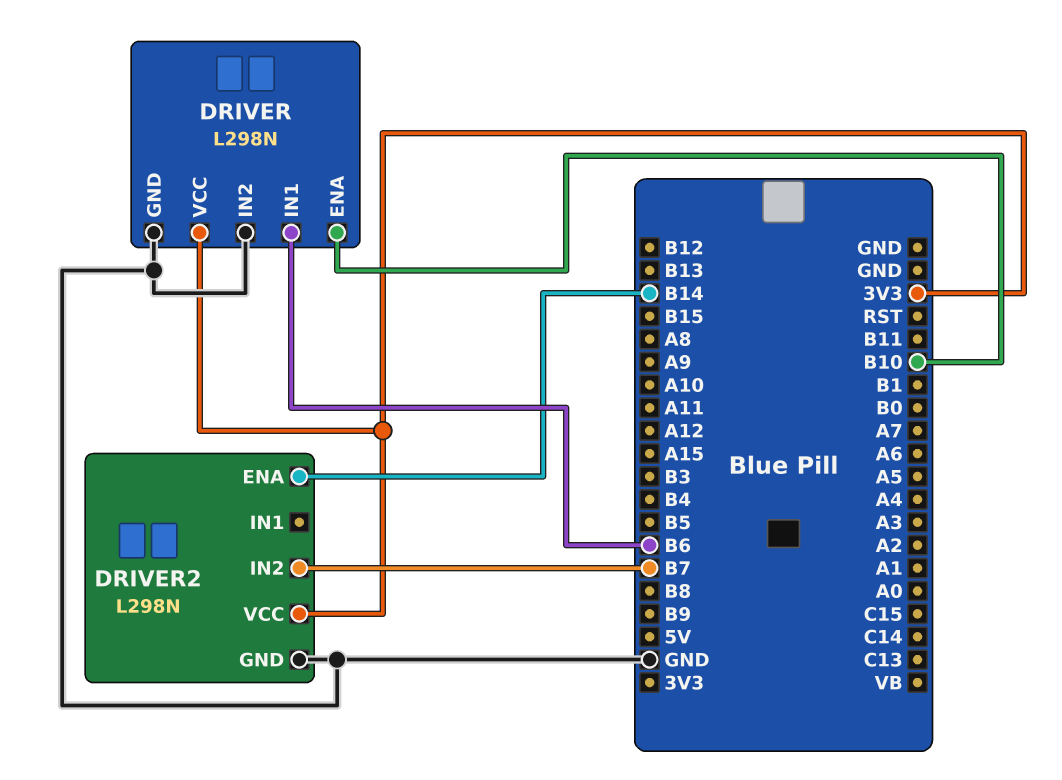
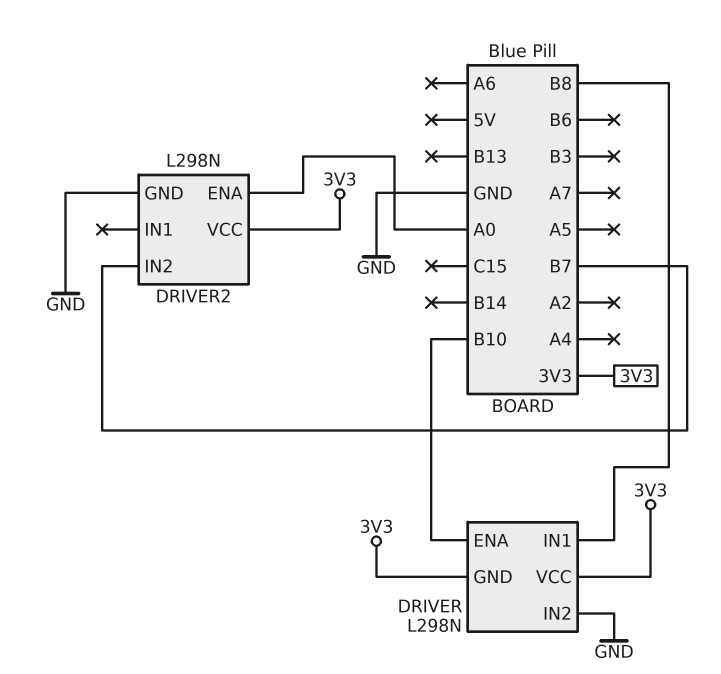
DRIVER pin GND: GND -> 3V3
DRIVER pin IN1: B6 -> B8
DRIVER2 pin ENA: B14 -> A0

